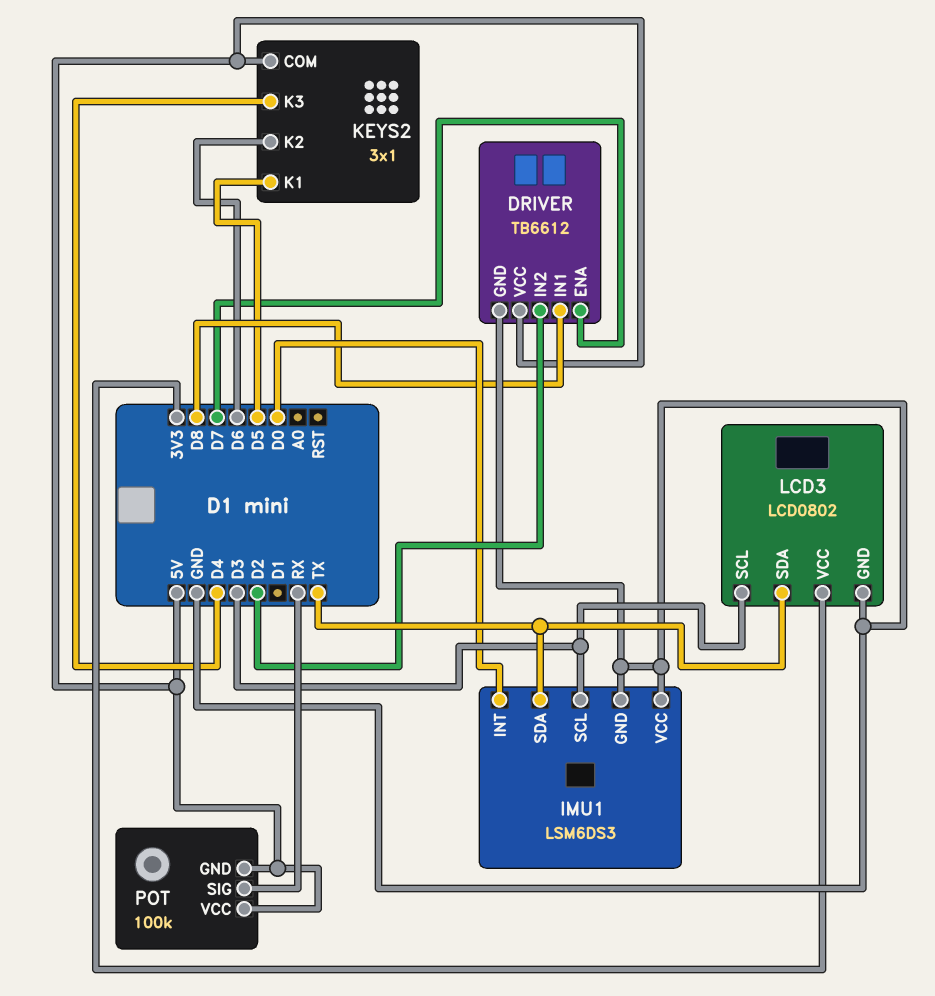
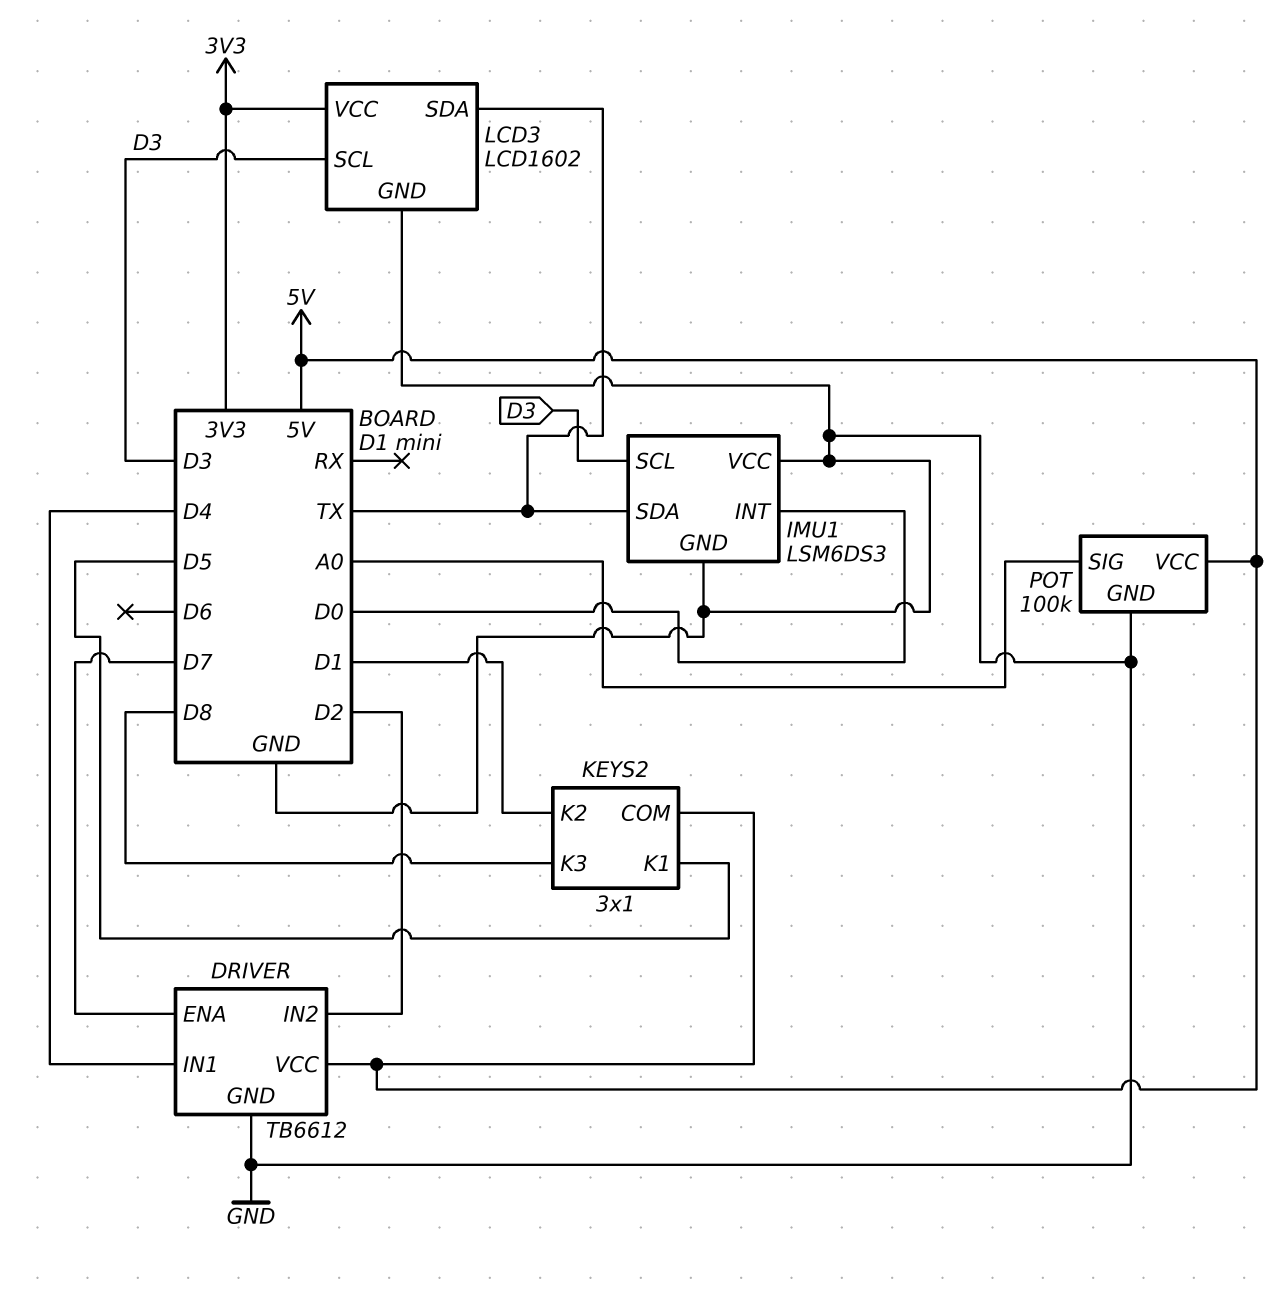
DRIVER pin IN1: D8 -> D4
KEYS2 pin K2: D6 -> D1
KEYS2 pin K3: D4 -> D8
LCD3: LCD0802 -> LCD1602
POT pin GND: 5V -> GND
POT pin SIG: RX -> A0

